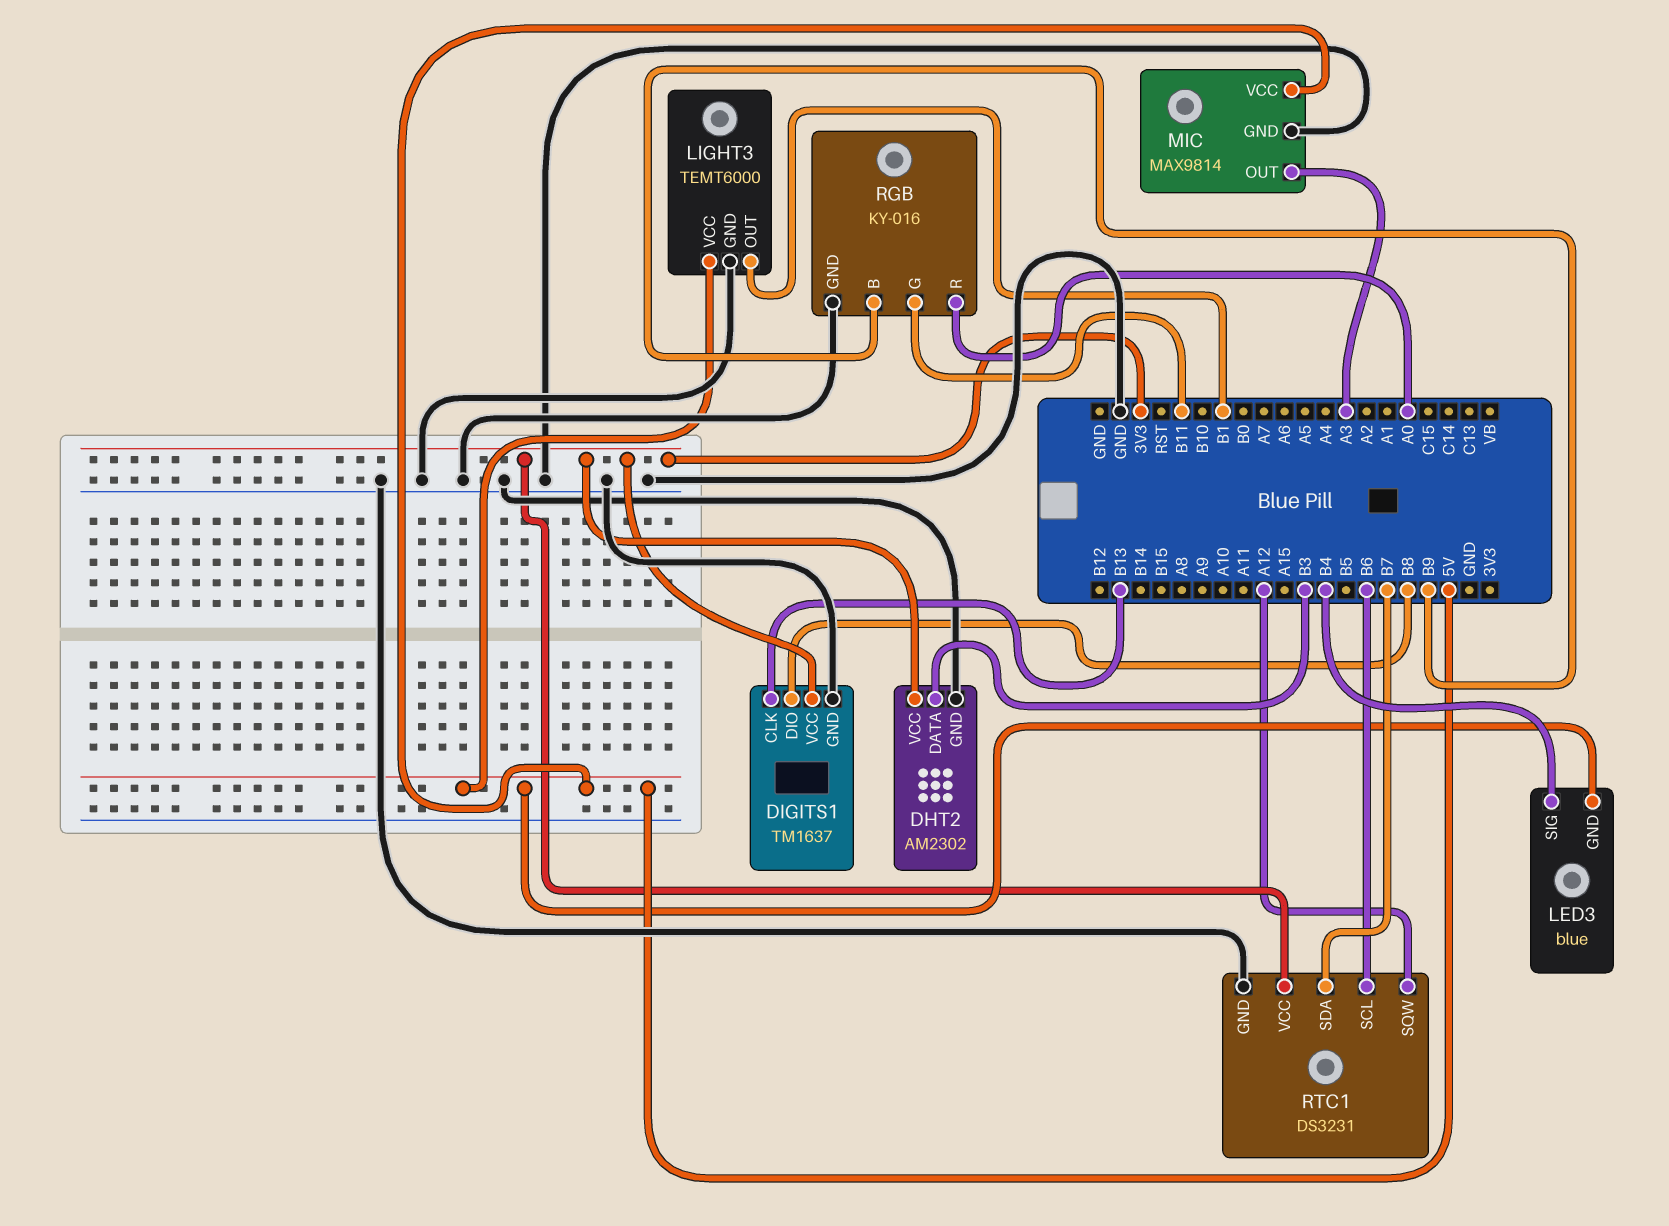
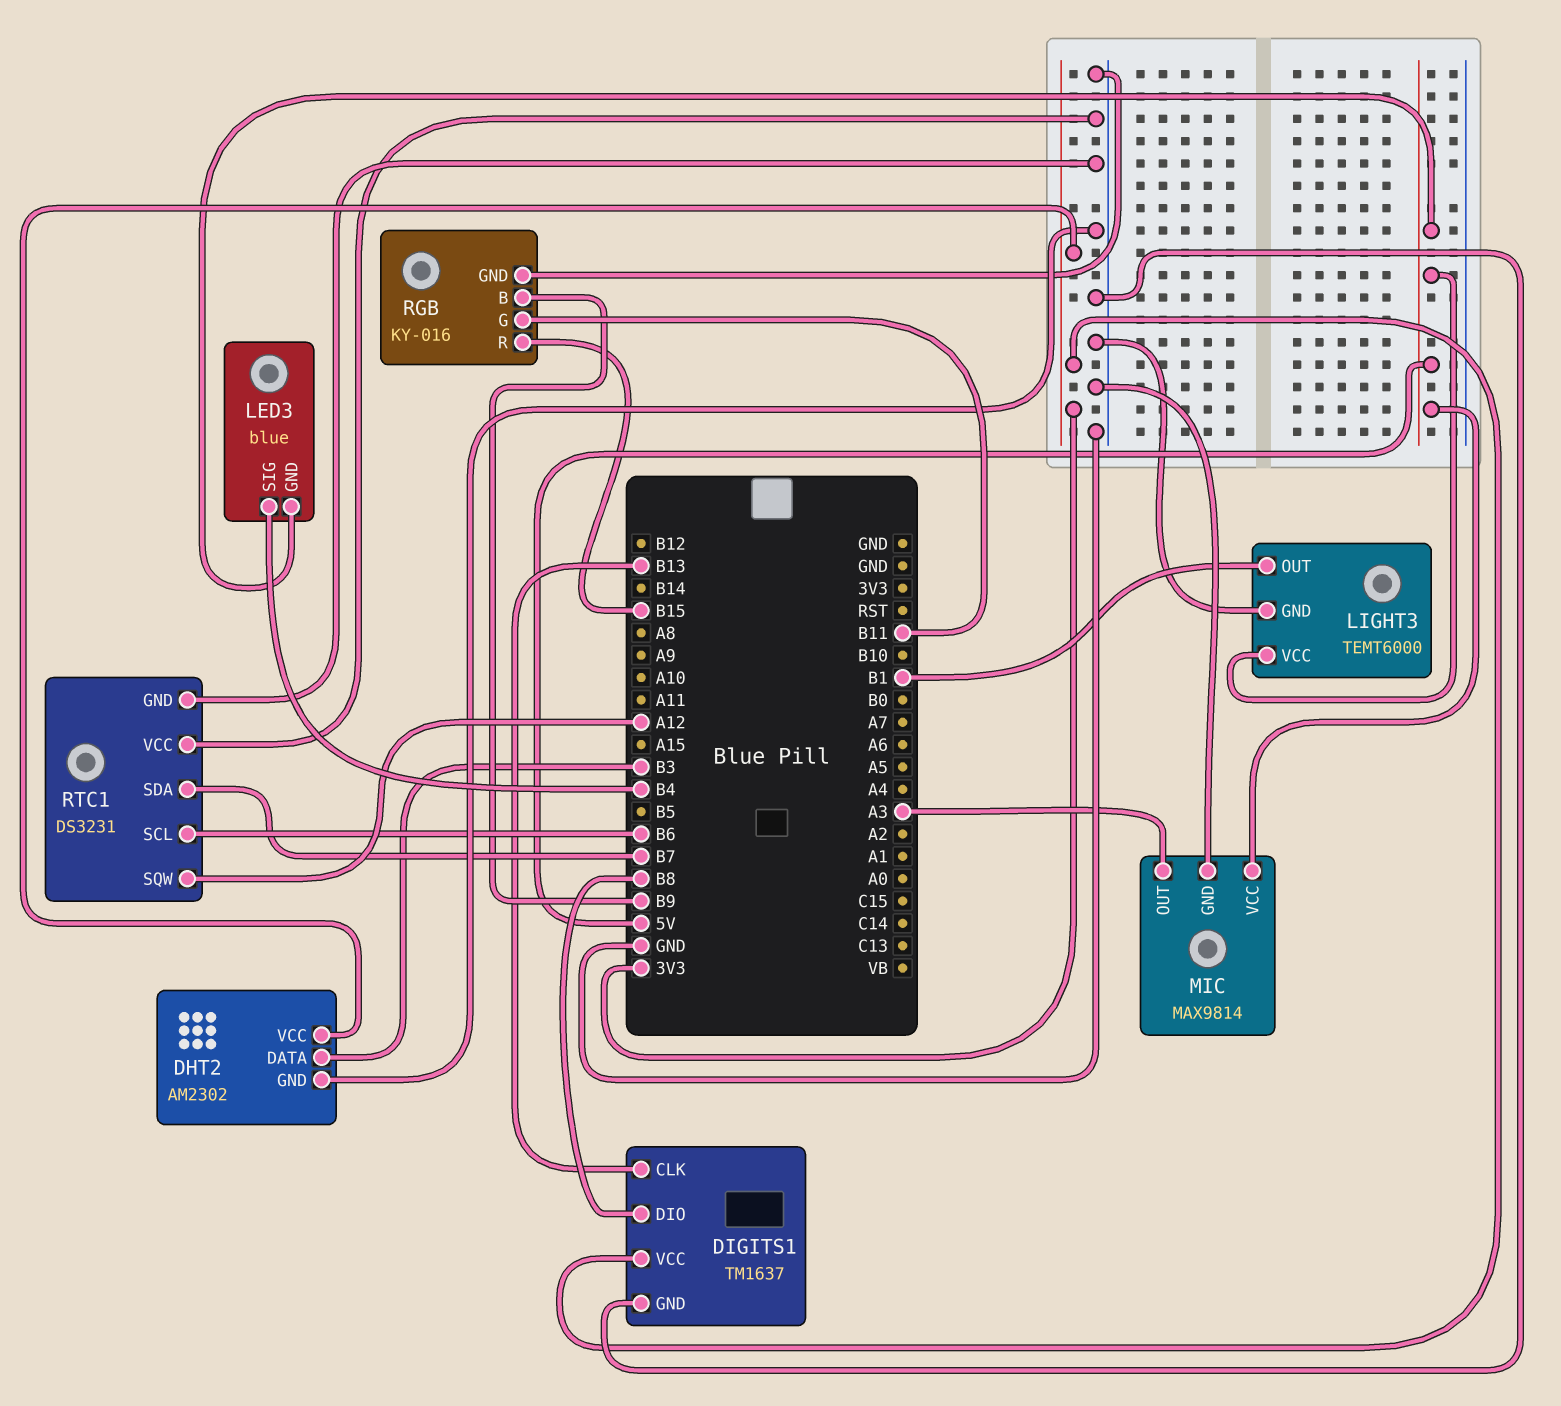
RGB pin R: A0 -> B15
RTC1 pin VCC: 3V3 -> GND

